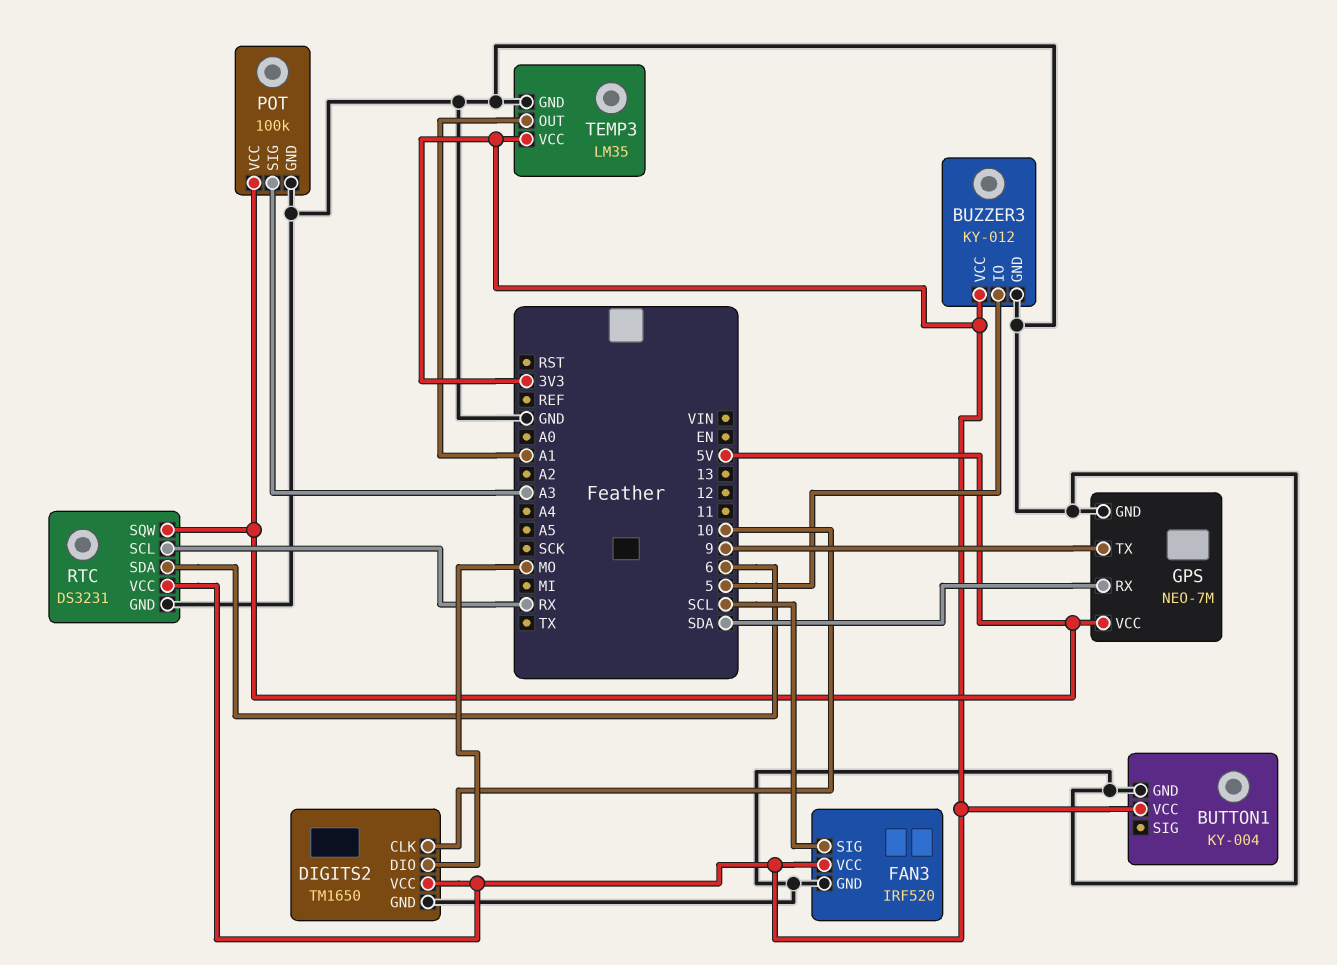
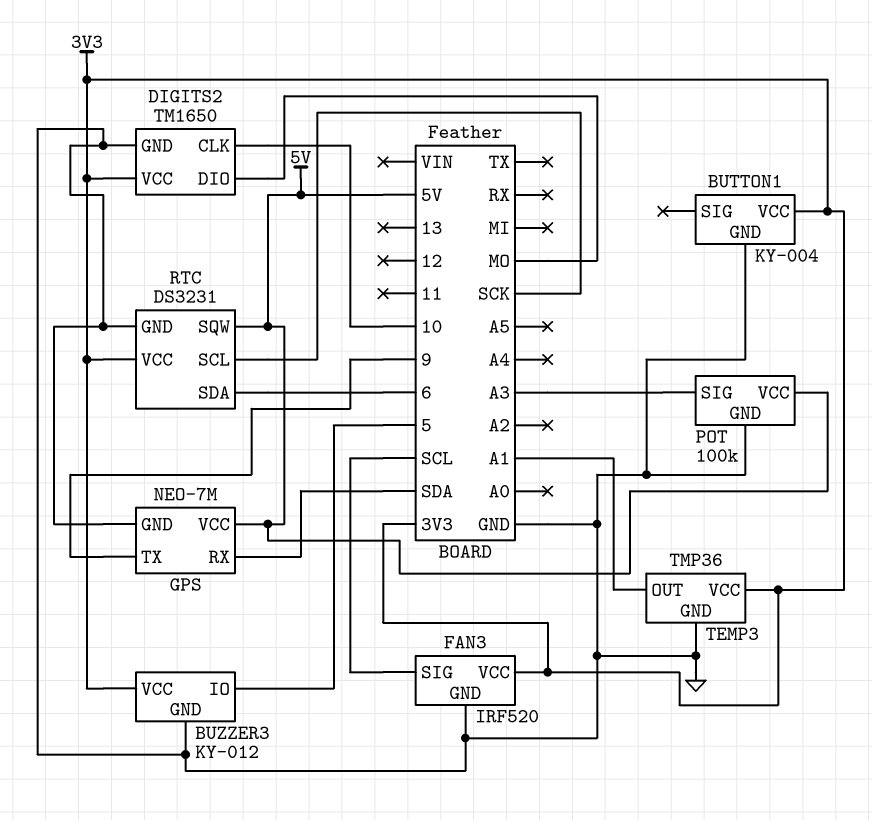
RTC pin SCL: RX -> SCK
TEMP3: LM35 -> TMP36

